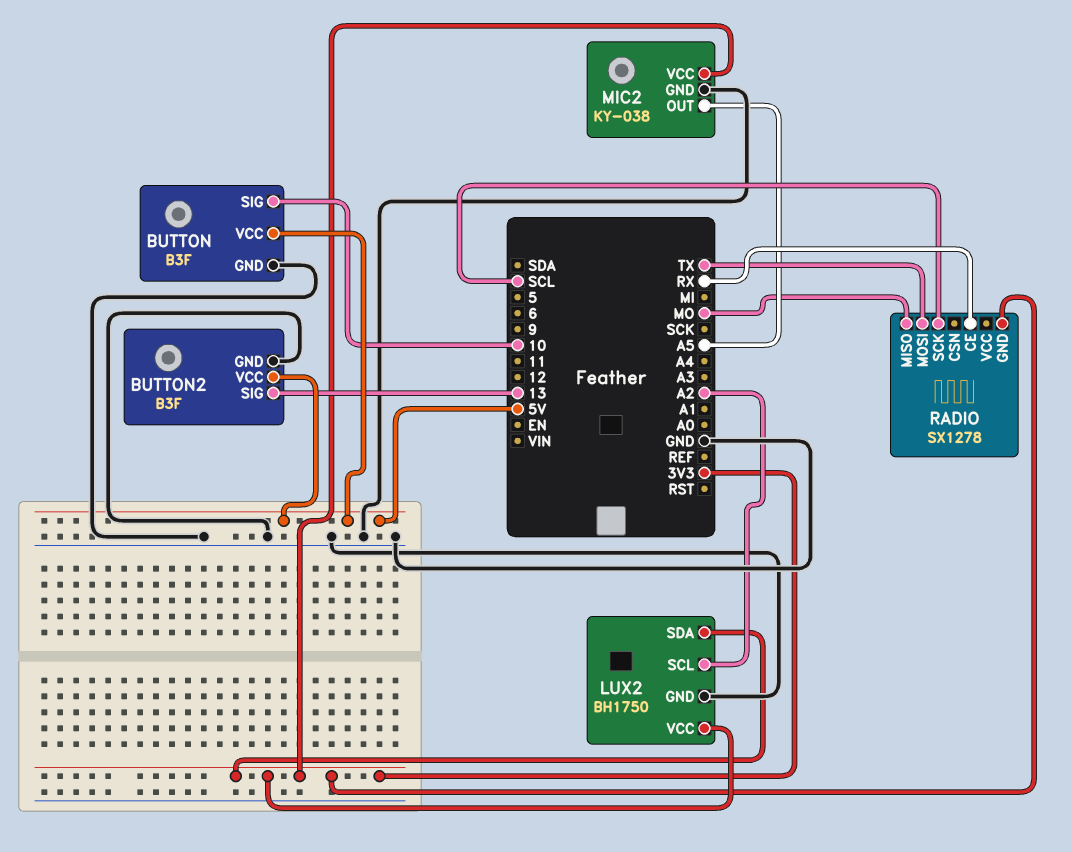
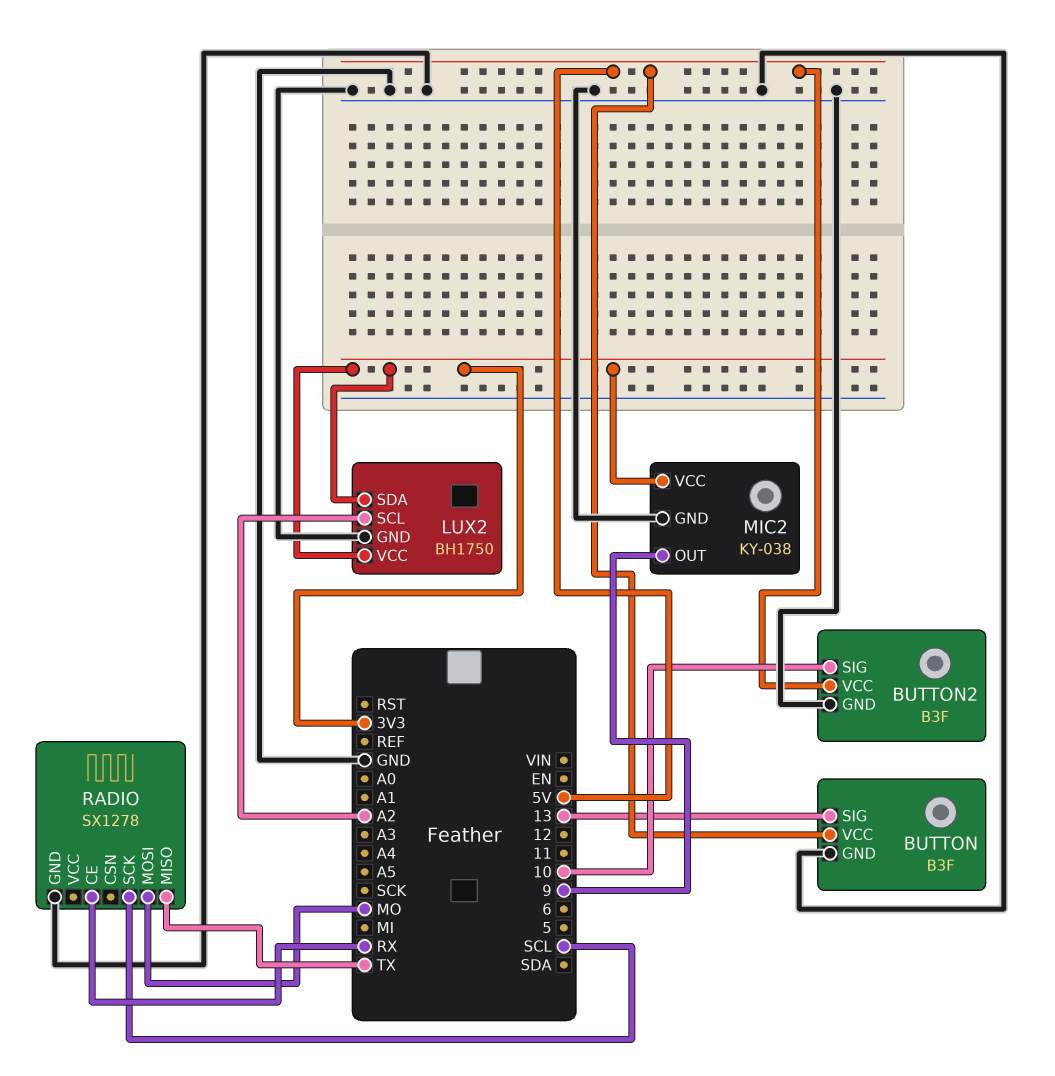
BUTTON pin SIG: 10 -> 13
BUTTON2 pin SIG: 13 -> 10
MIC2 pin OUT: A5 -> 9
RADIO pin GND: 3V3 -> GND
RADIO pin MISO: MO -> TX
RADIO pin MOSI: TX -> MO

